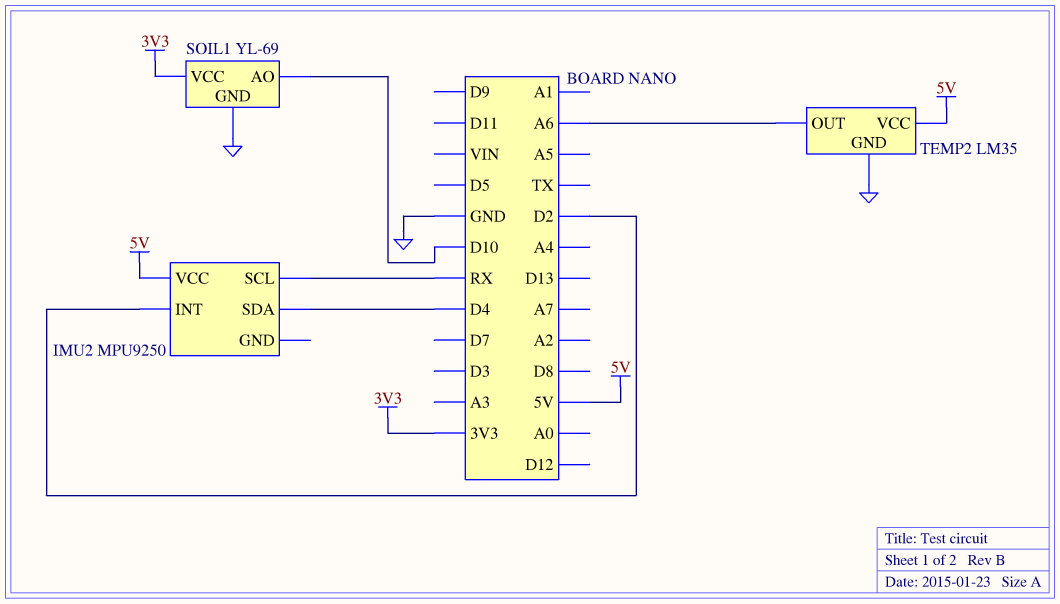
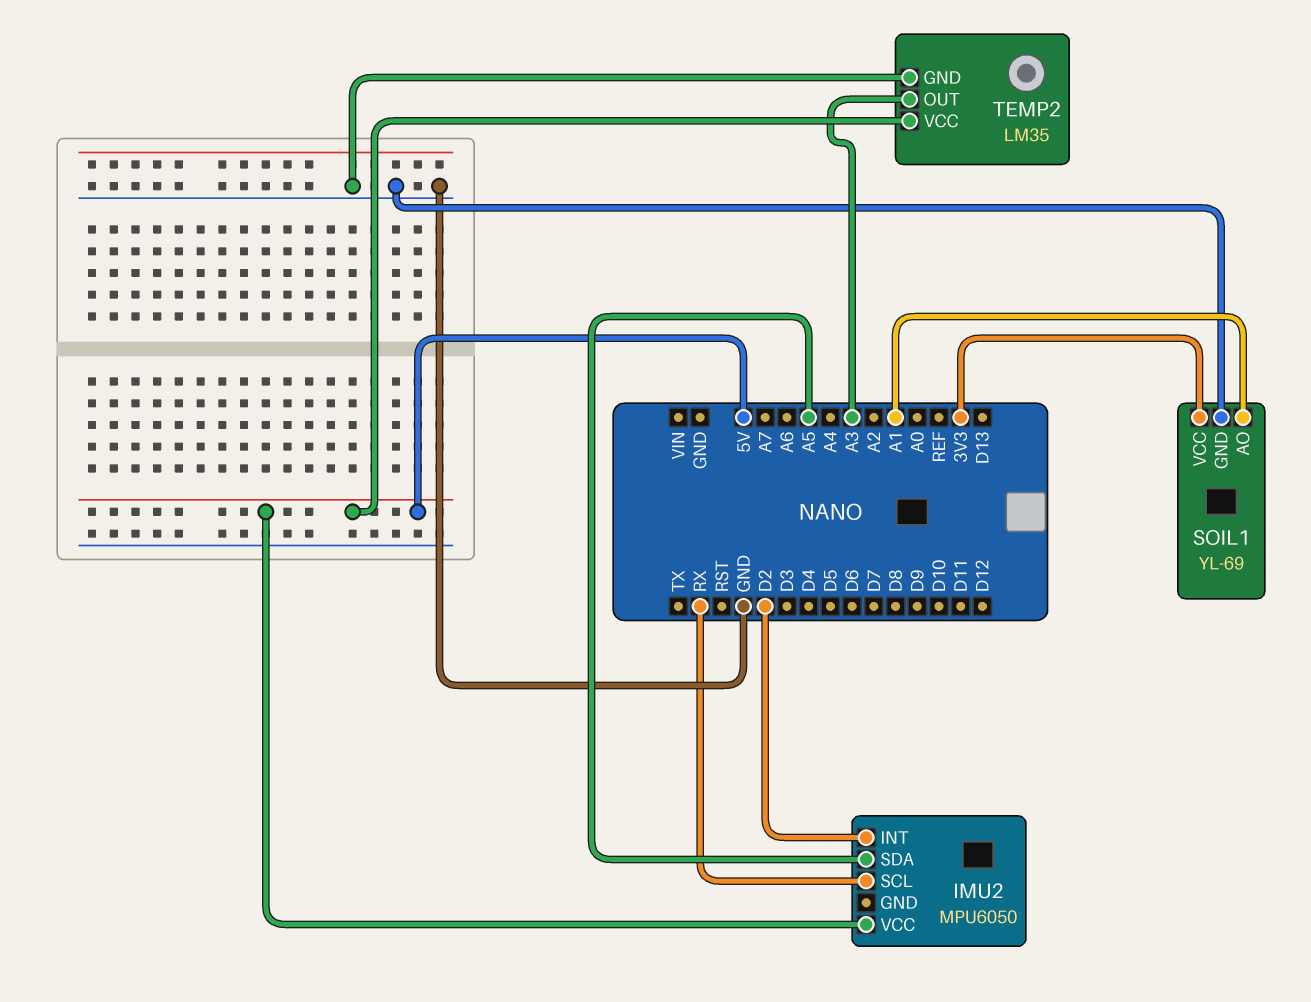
IMU2: MPU9250 -> MPU6050
IMU2 pin SDA: D4 -> A5
SOIL1 pin AO: D10 -> A1
TEMP2 pin OUT: A6 -> A3

